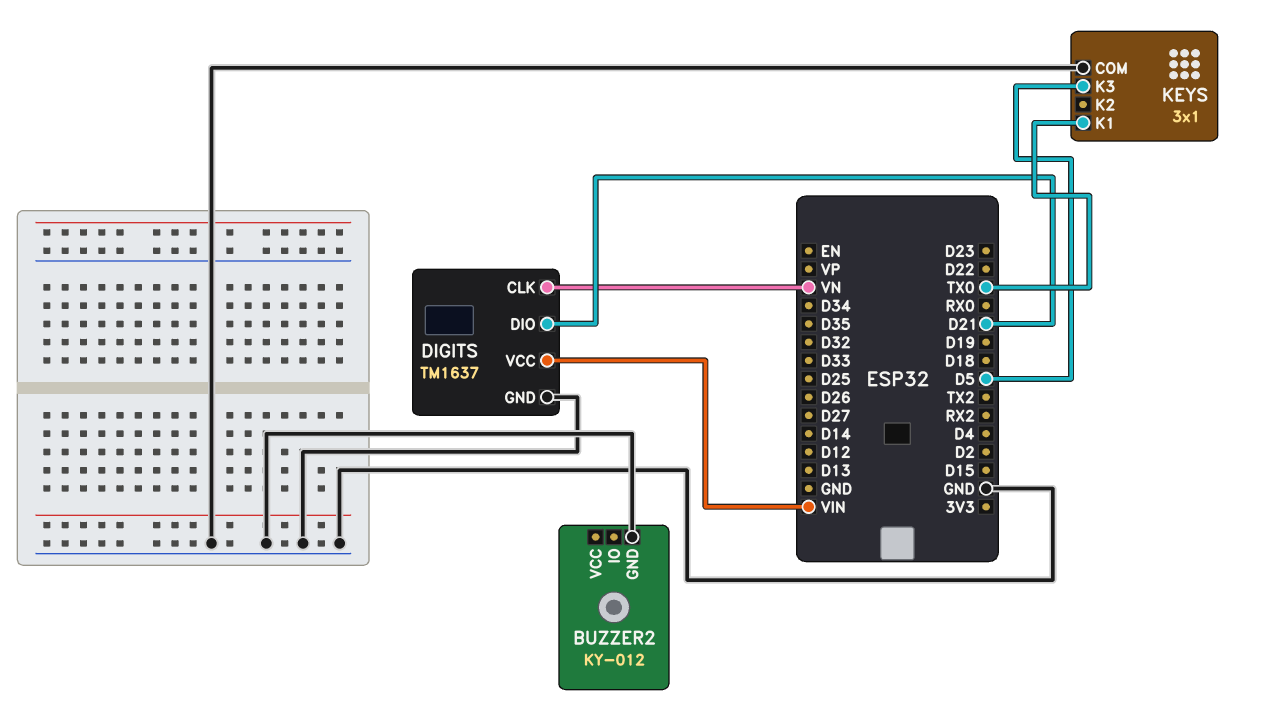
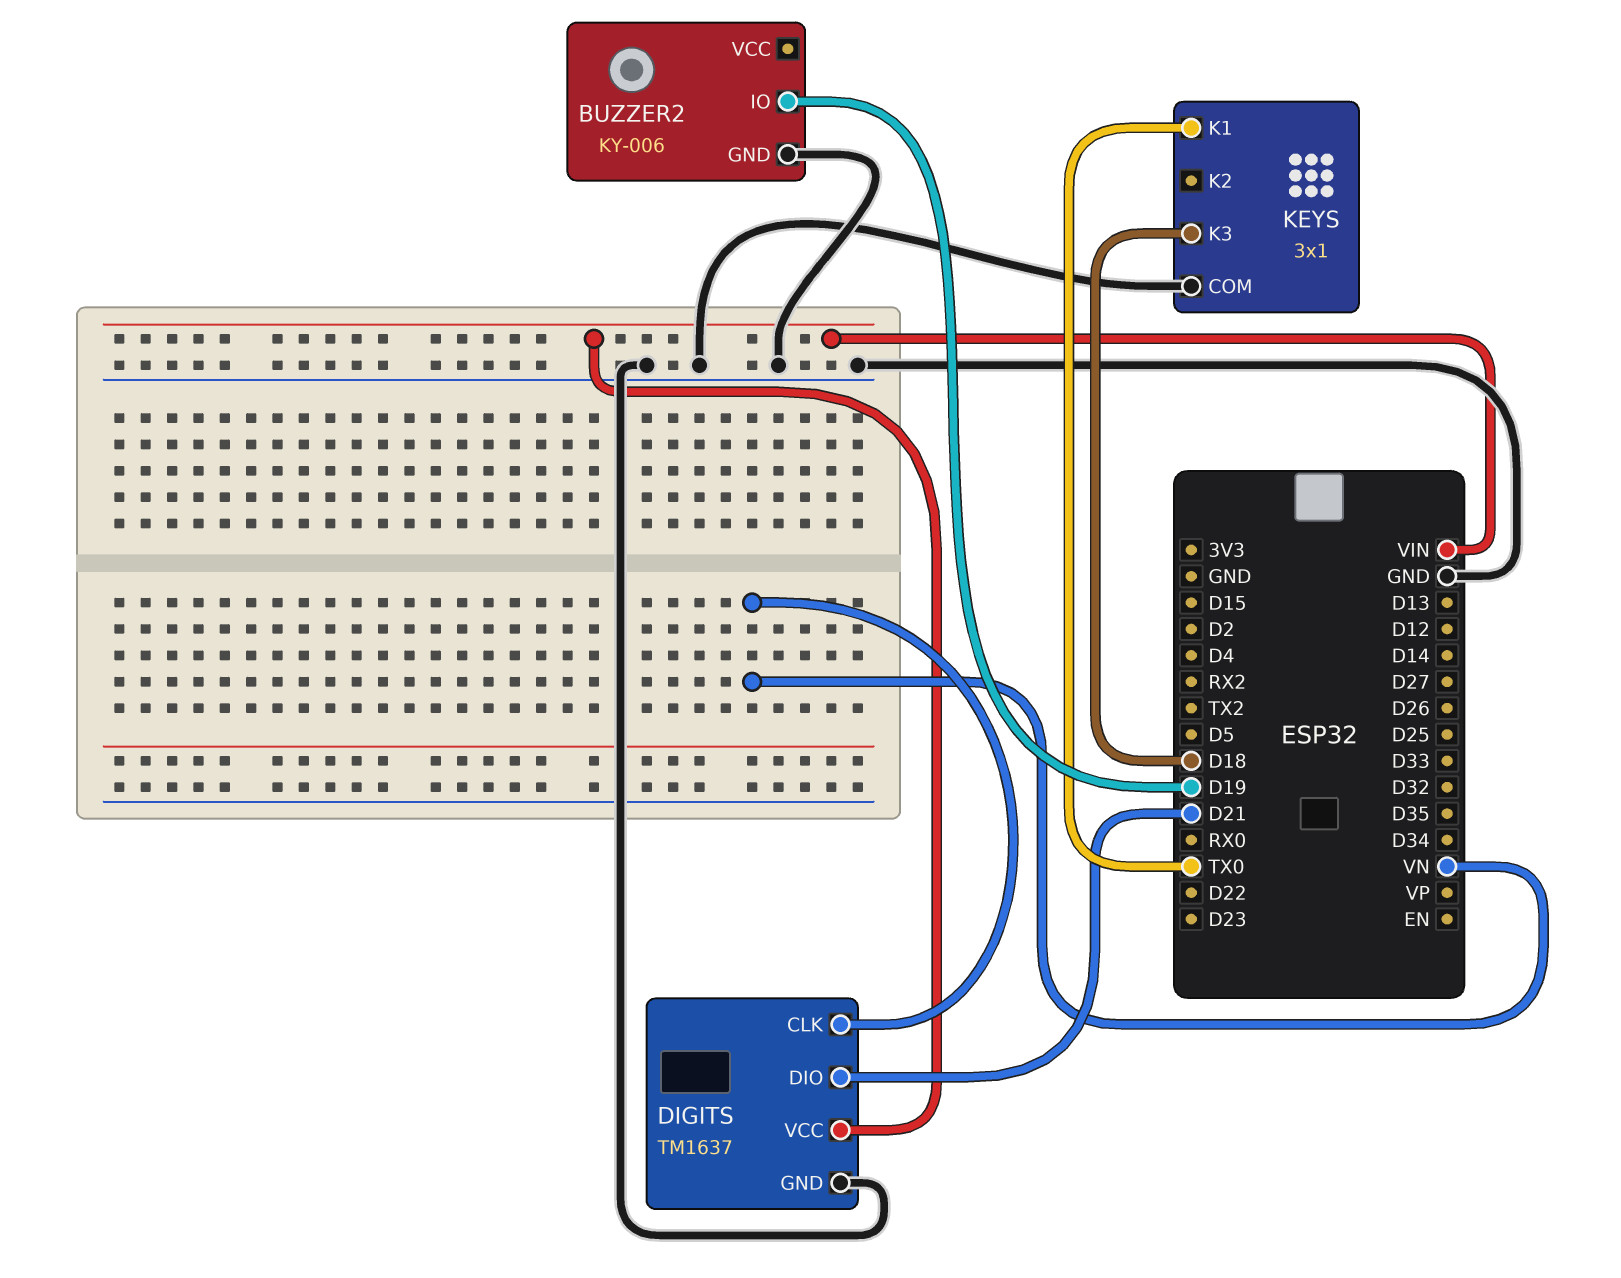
BUZZER2: KY-012 -> KY-006
BUZZER2 pin IO: none -> D19
KEYS pin K3: D5 -> D18

